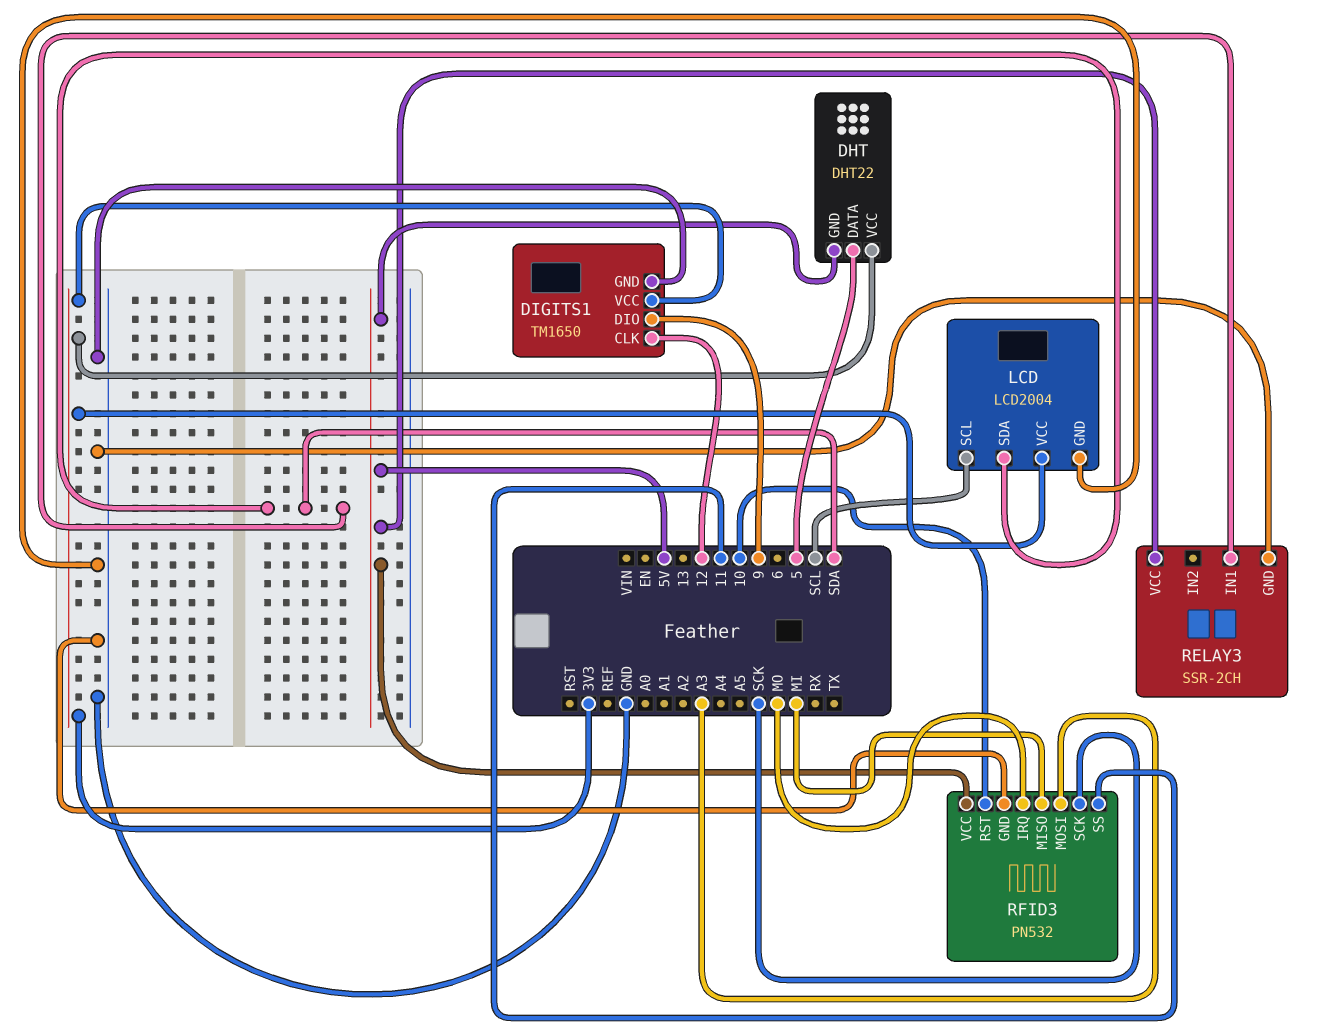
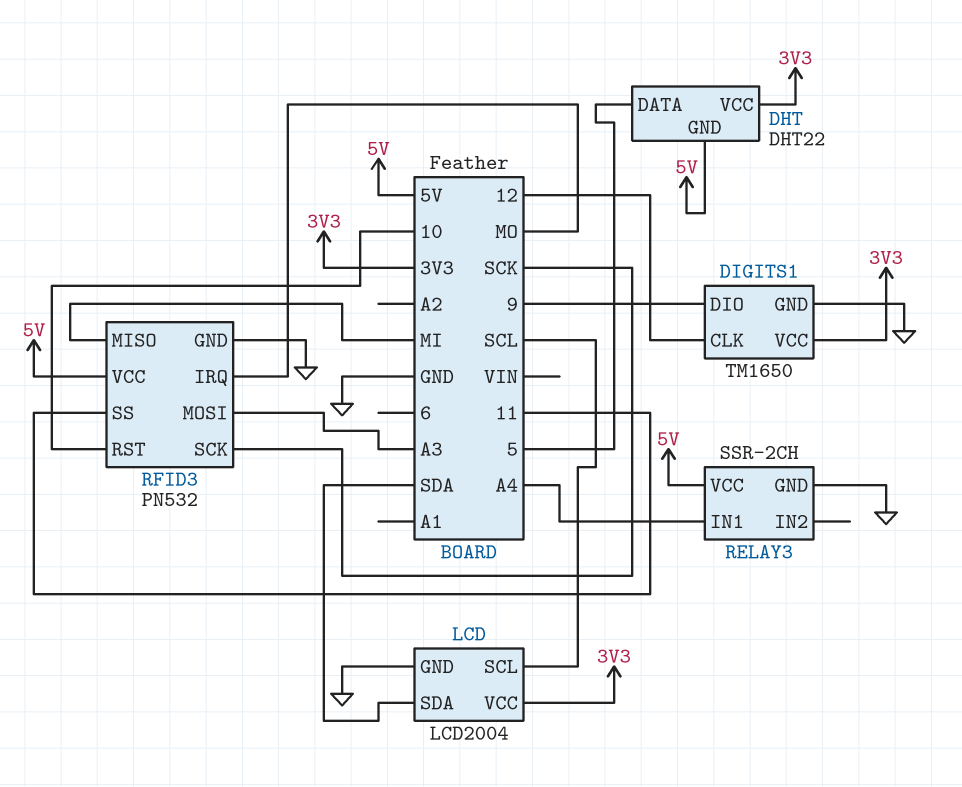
RELAY3 pin IN1: SDA -> A4

